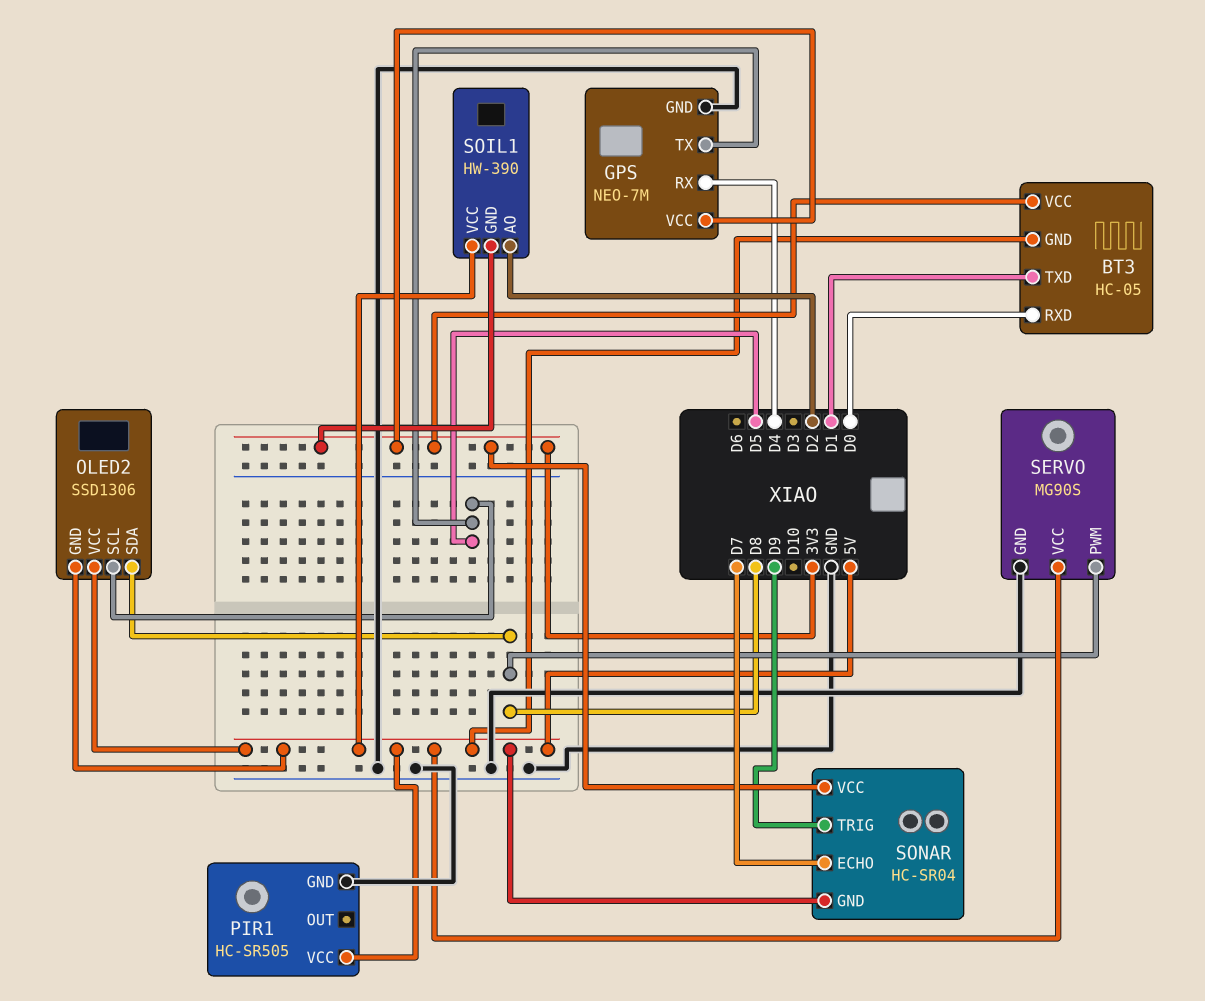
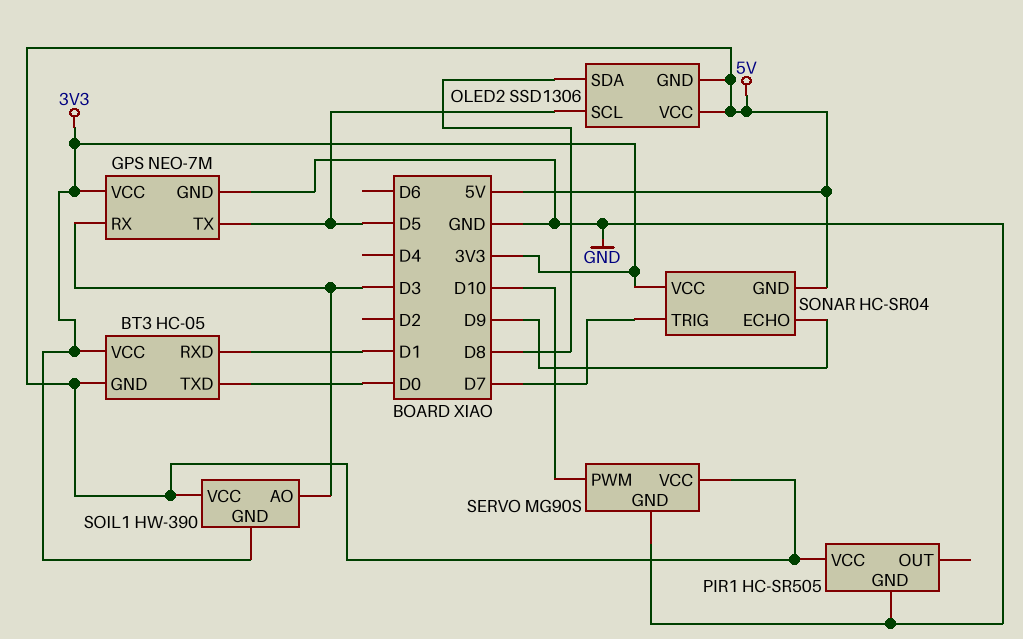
BT3 pin RXD: D0 -> D1
BT3 pin TXD: D1 -> D0
GPS pin RX: D4 -> D3
SERVO pin PWM: D8 -> D10
SOIL1 pin AO: D2 -> D3
SONAR pin ECHO: D7 -> D9
SONAR pin TRIG: D9 -> D7

